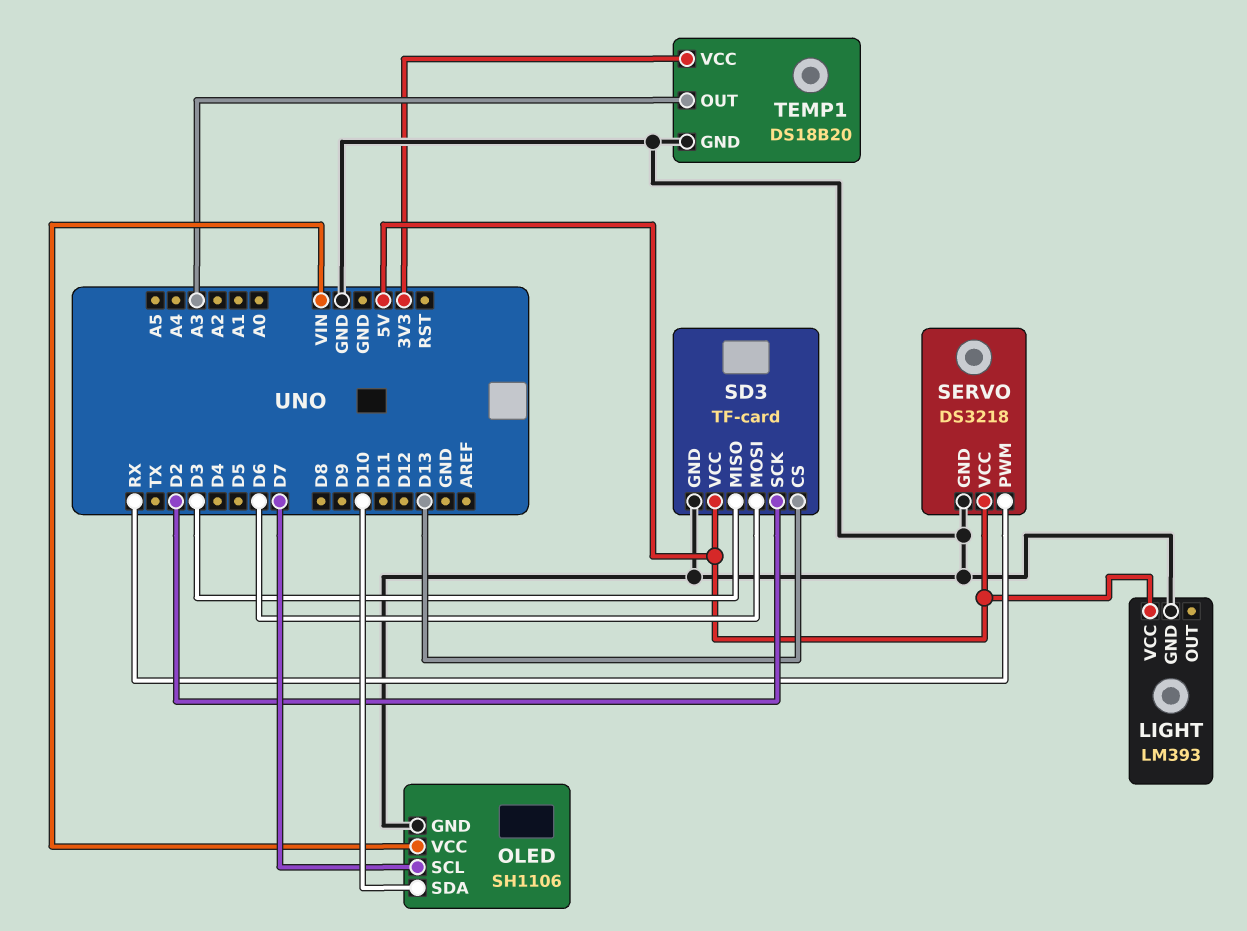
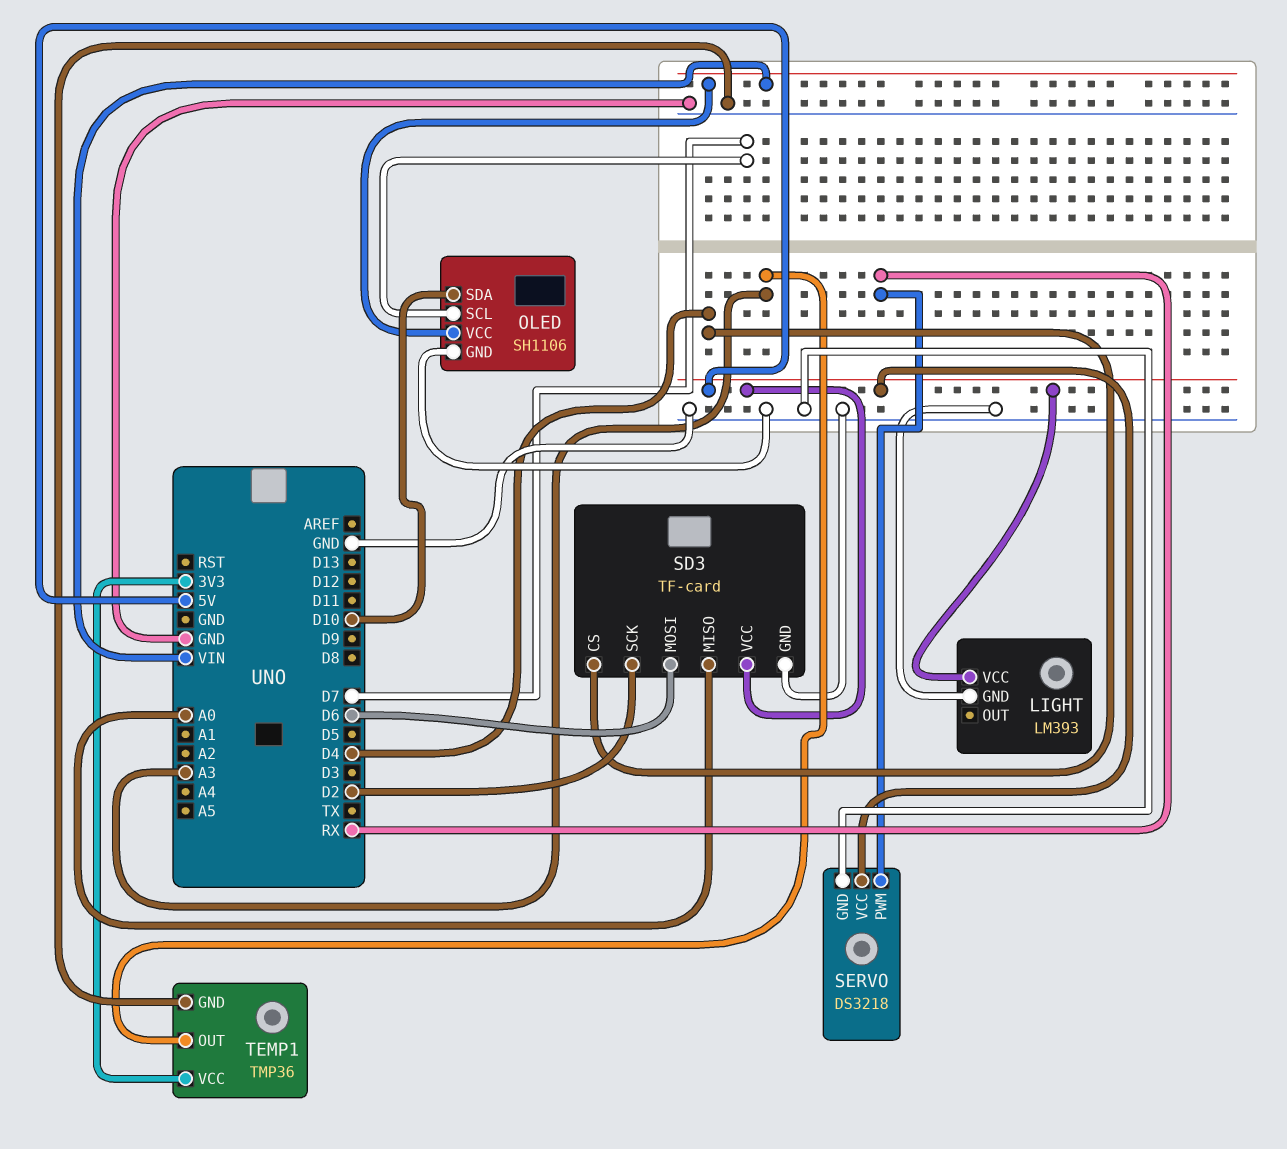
SD3 pin CS: D13 -> D4
SD3 pin MISO: D3 -> A0
TEMP1: DS18B20 -> TMP36

